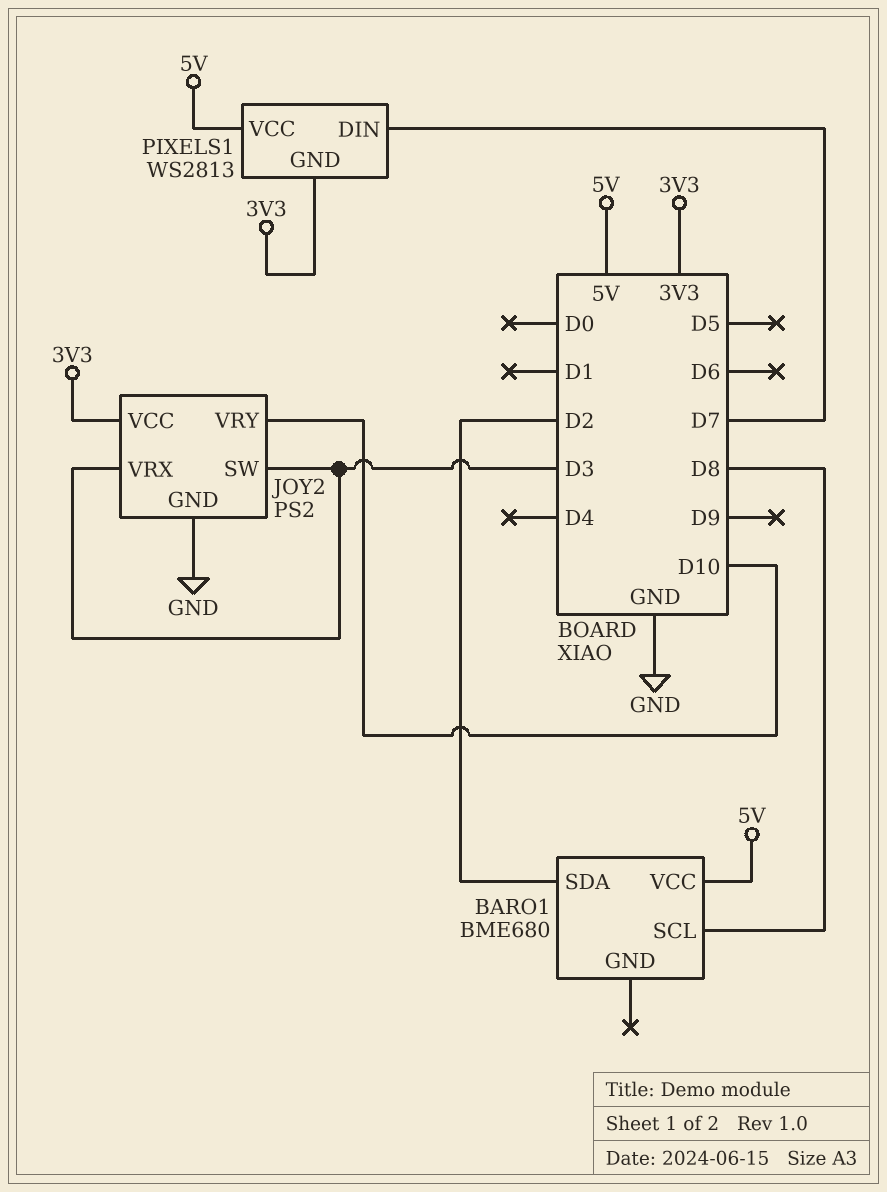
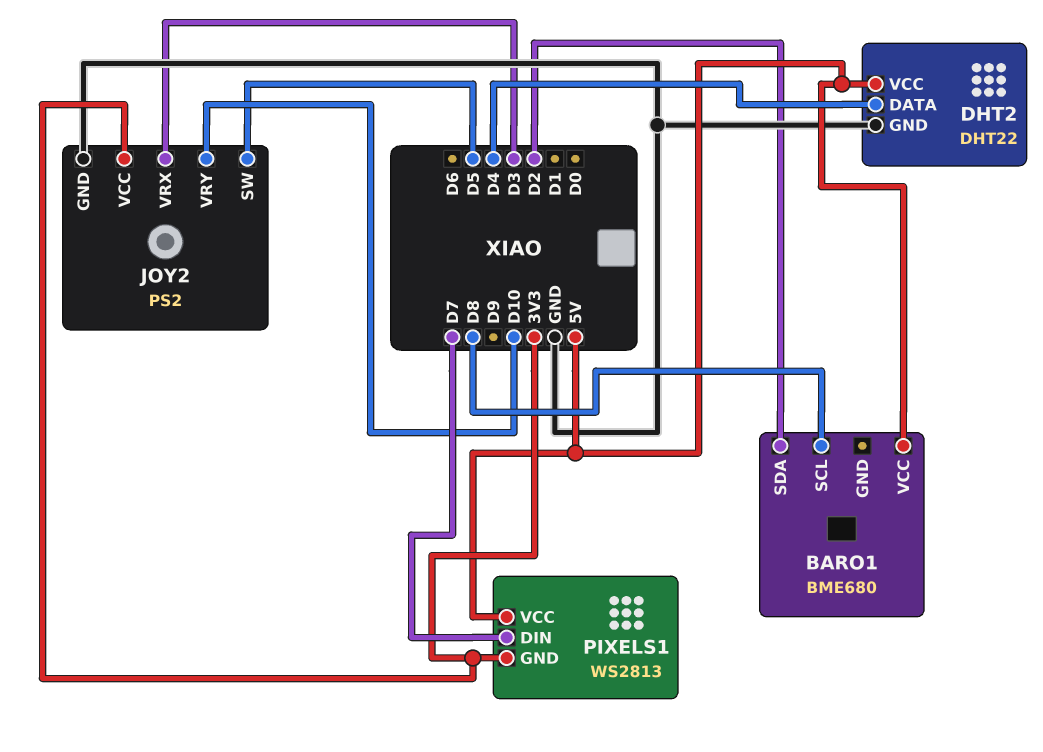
DHT2: none -> DHT22
DHT2 pin DATA: none -> D4
DHT2 pin GND: none -> GND
DHT2 pin VCC: none -> 5V
JOY2 pin SW: D3 -> D5

